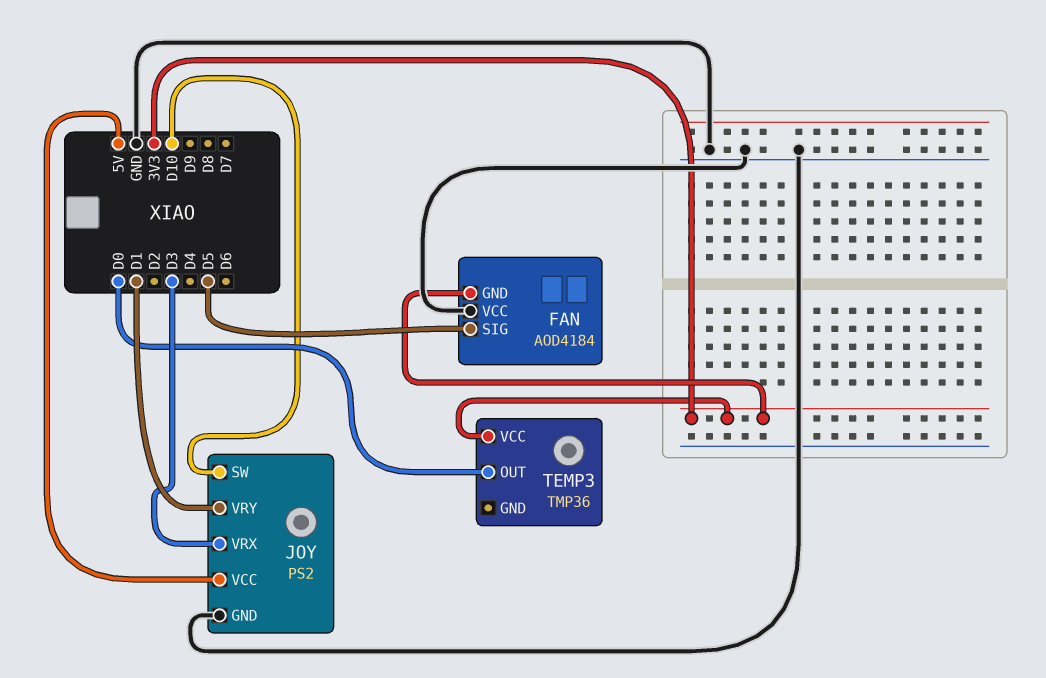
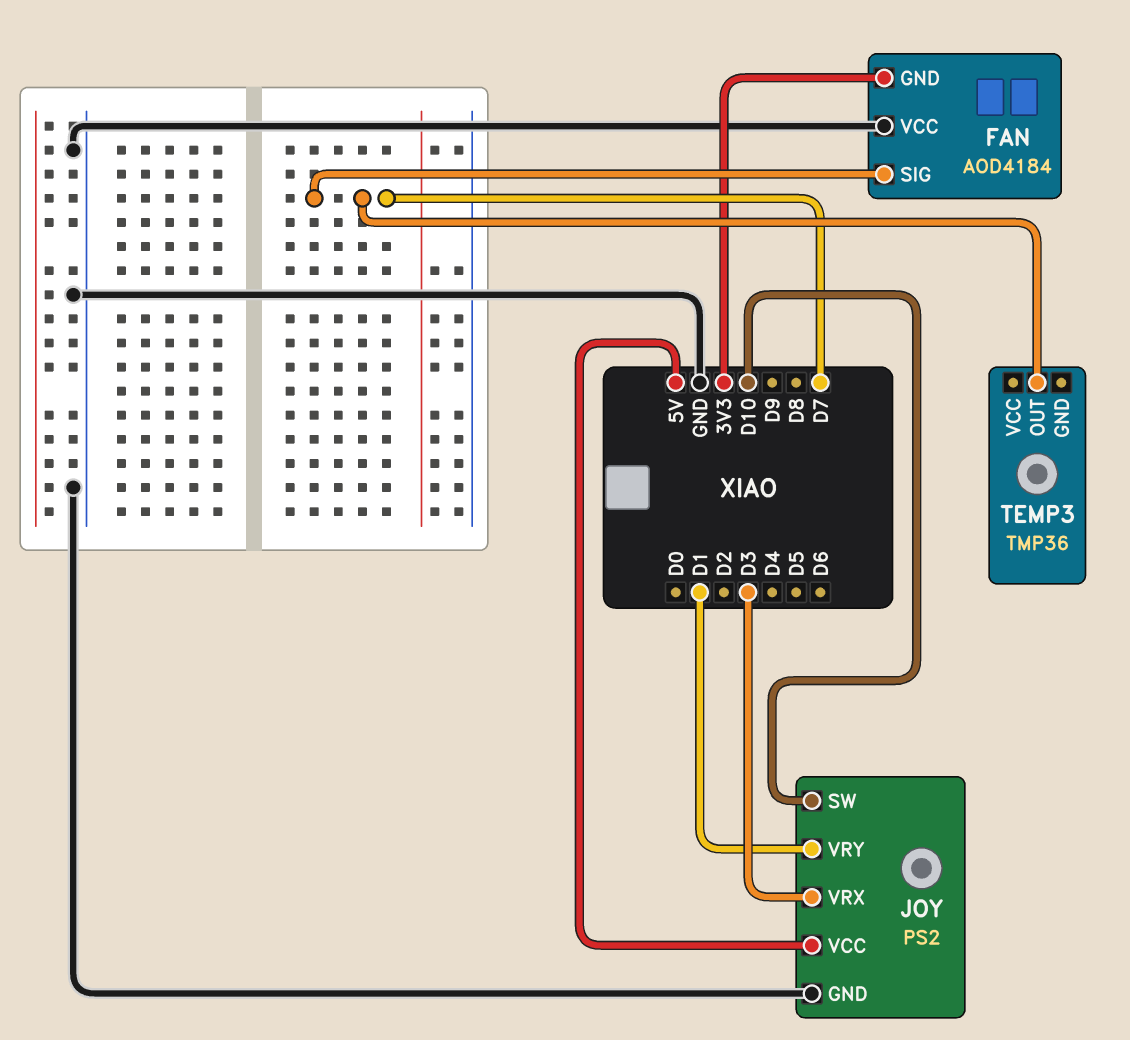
FAN pin SIG: D5 -> D7
TEMP3 pin OUT: D0 -> D7
TEMP3 pin VCC: 3V3 -> none

